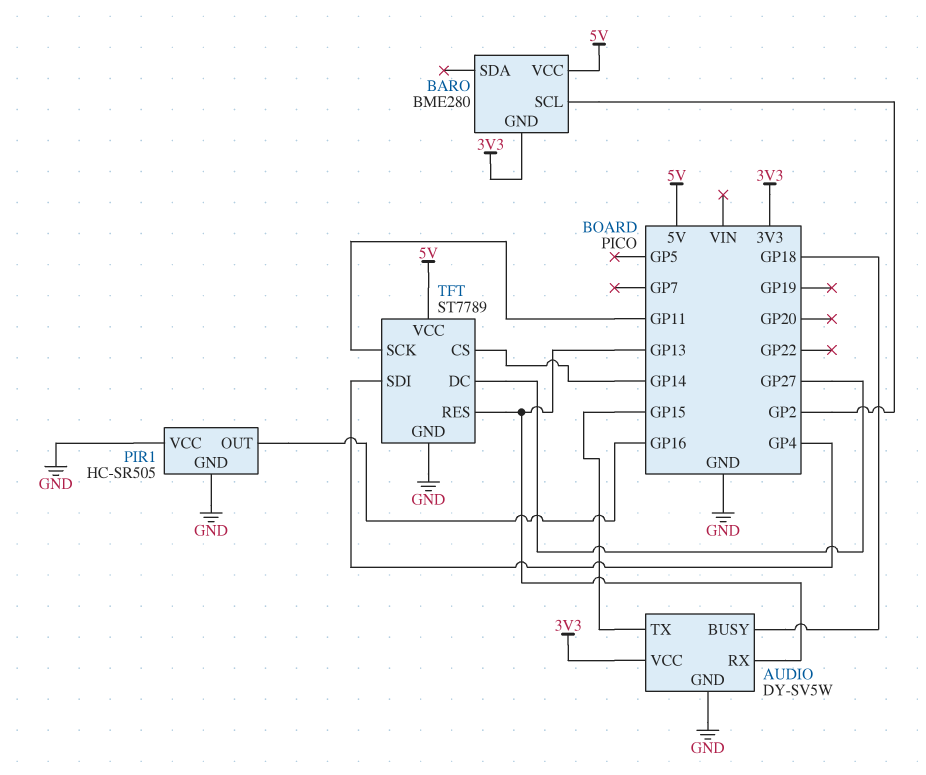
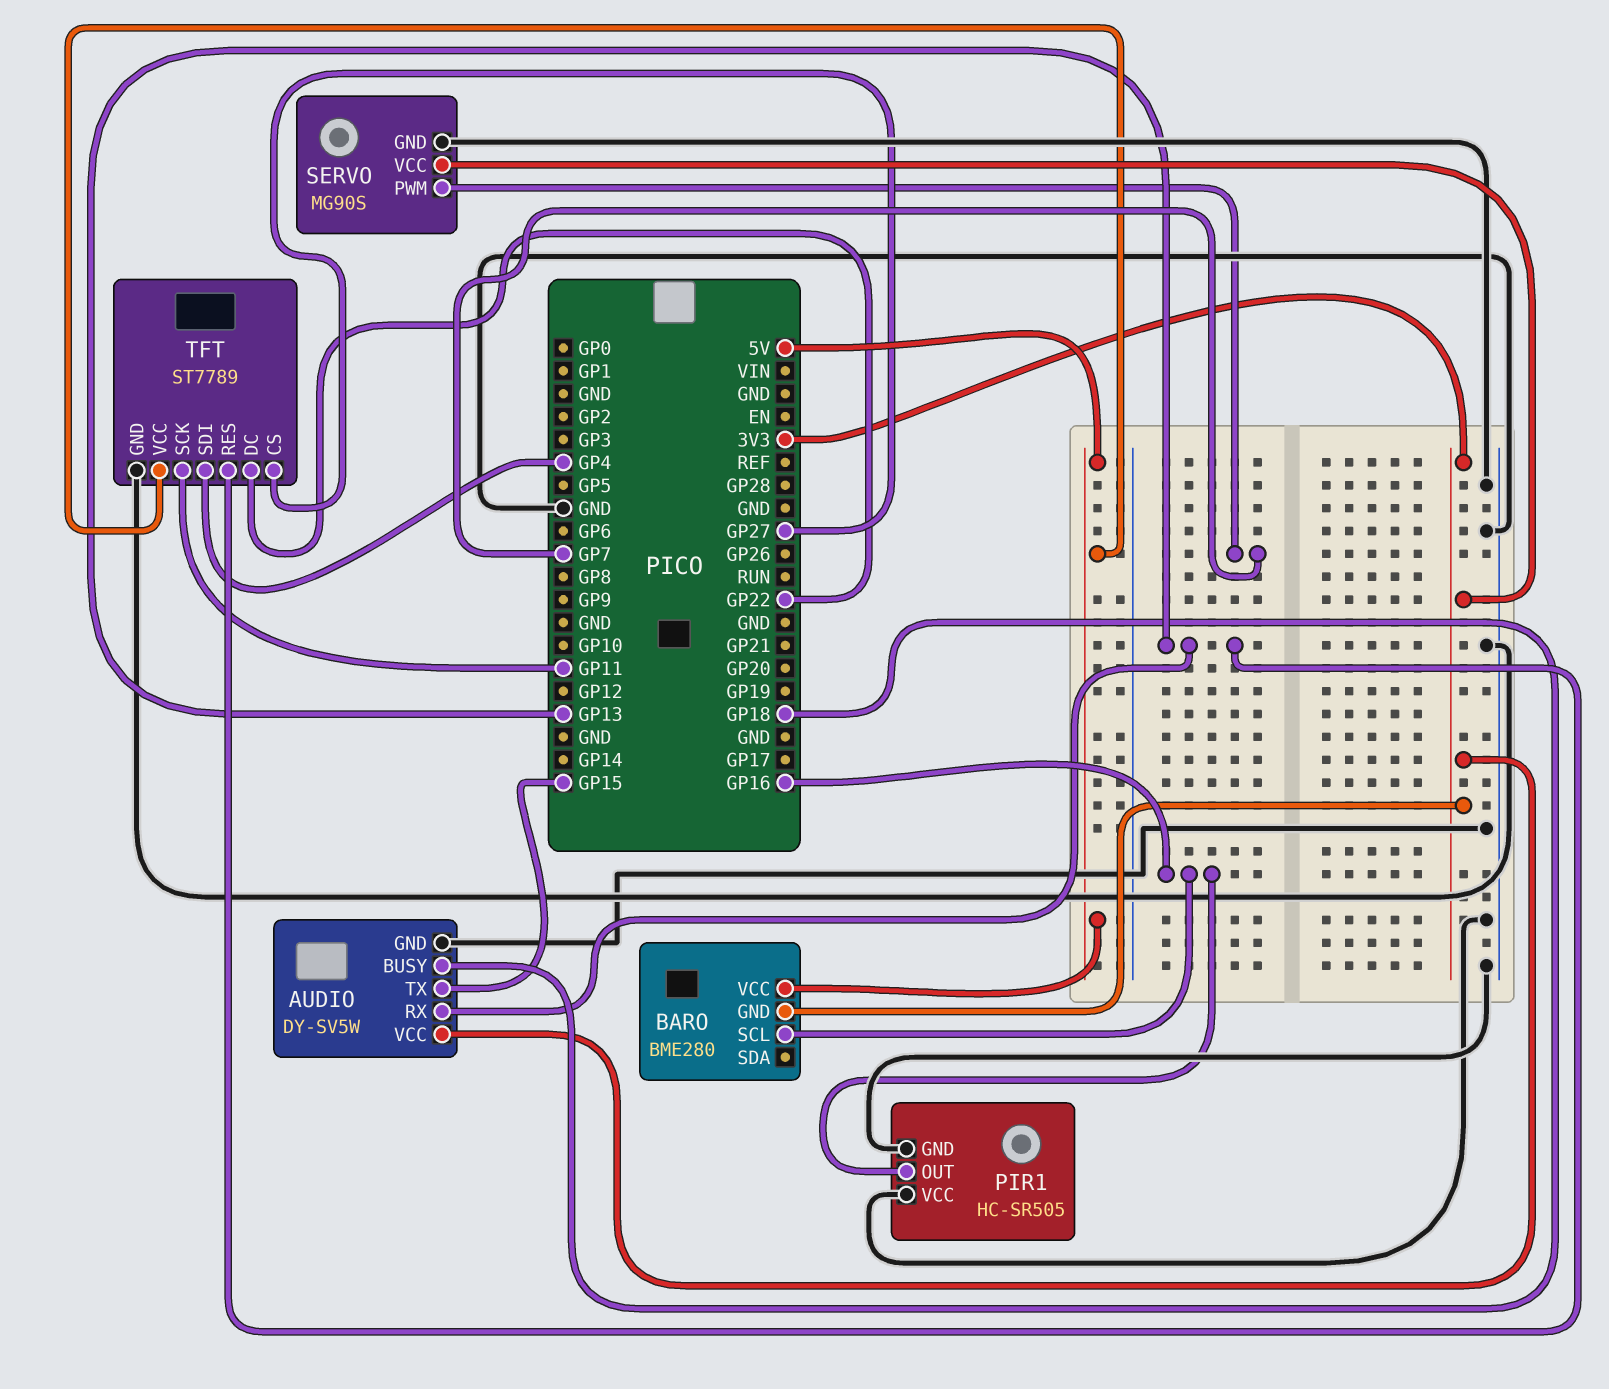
BARO pin SCL: GP2 -> GP16
SERVO: none -> MG90S
SERVO pin GND: none -> GND
SERVO pin PWM: none -> GP7
SERVO pin VCC: none -> 3V3
TFT pin CS: GP14 -> GP27
TFT pin DC: GP27 -> GP22

